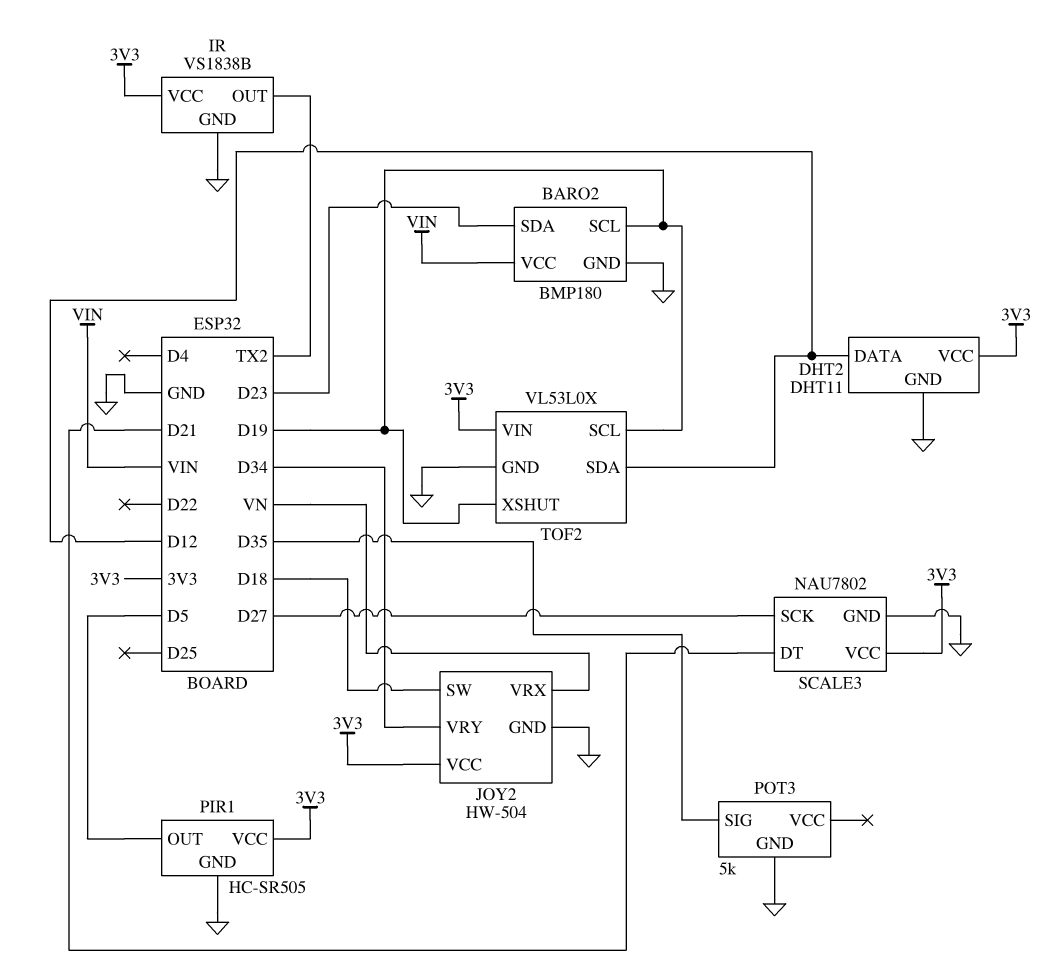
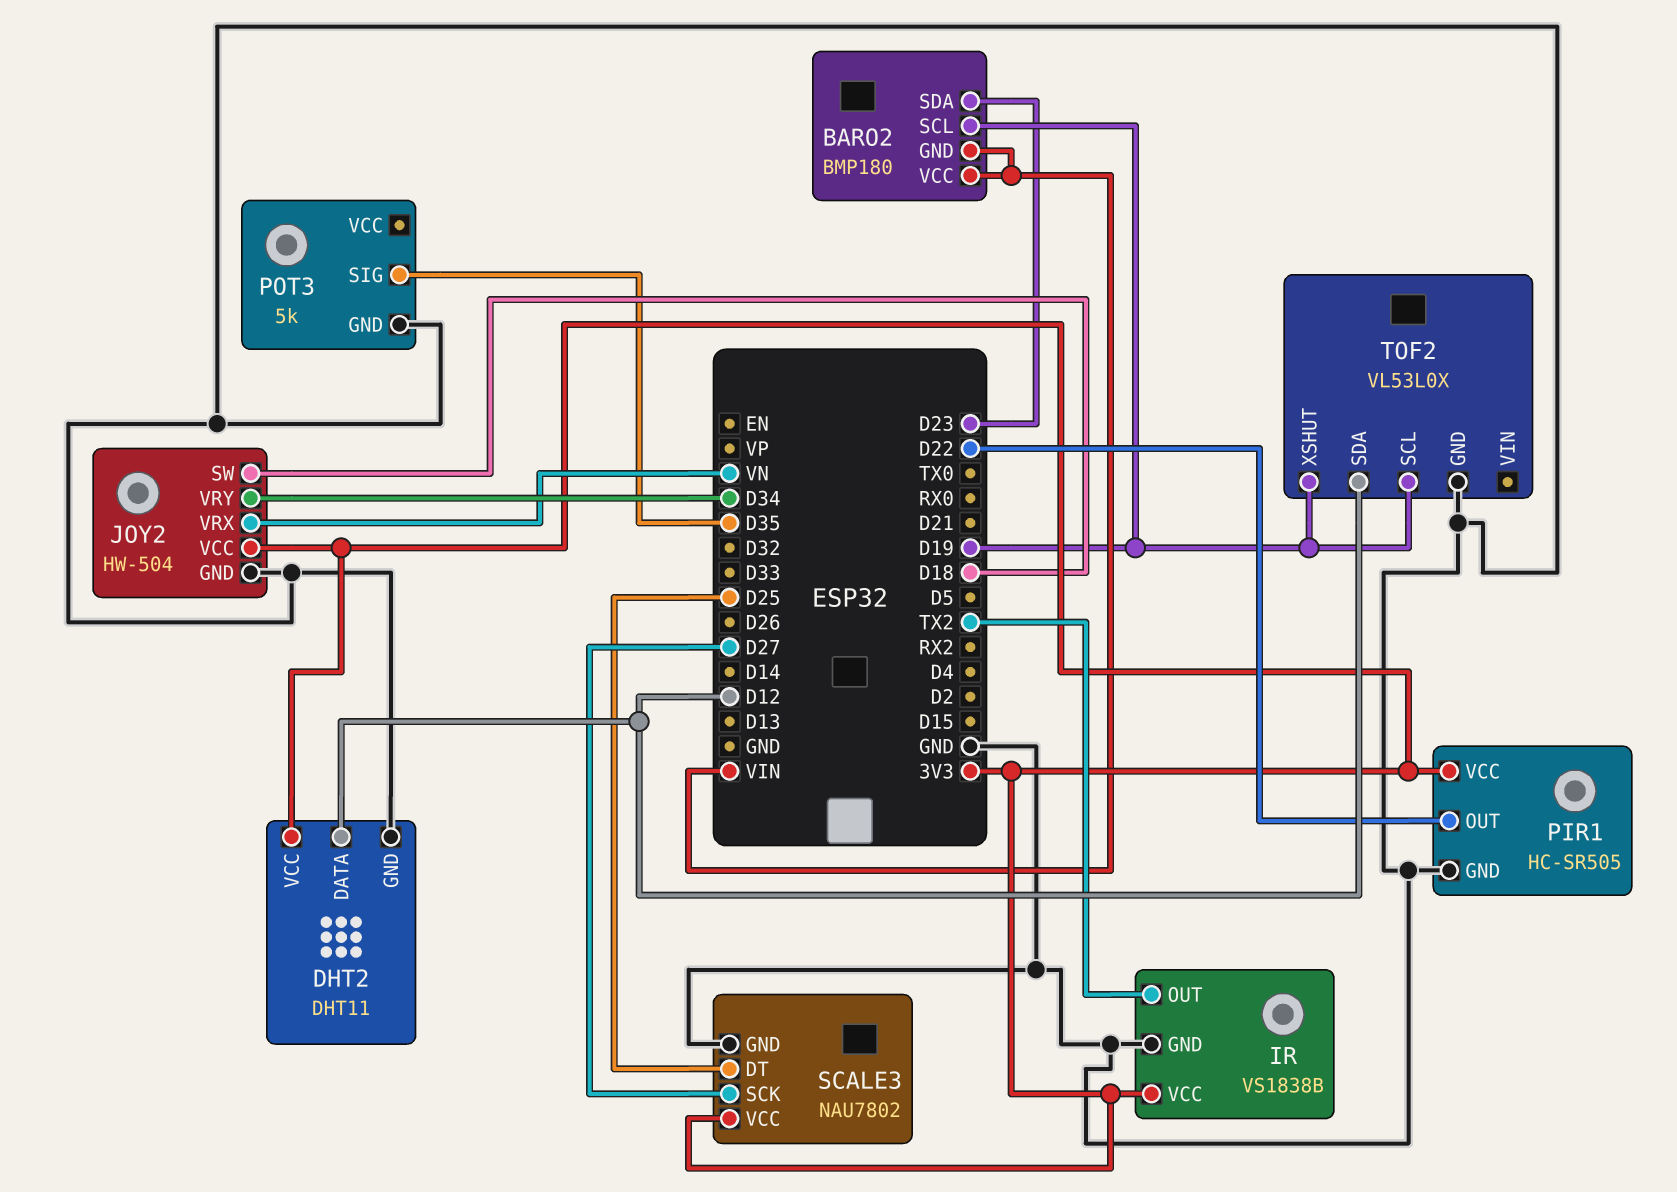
BARO2 pin GND: GND -> VIN
PIR1 pin OUT: D5 -> D22
SCALE3 pin DT: D21 -> D25
TOF2 pin VIN: 3V3 -> none

